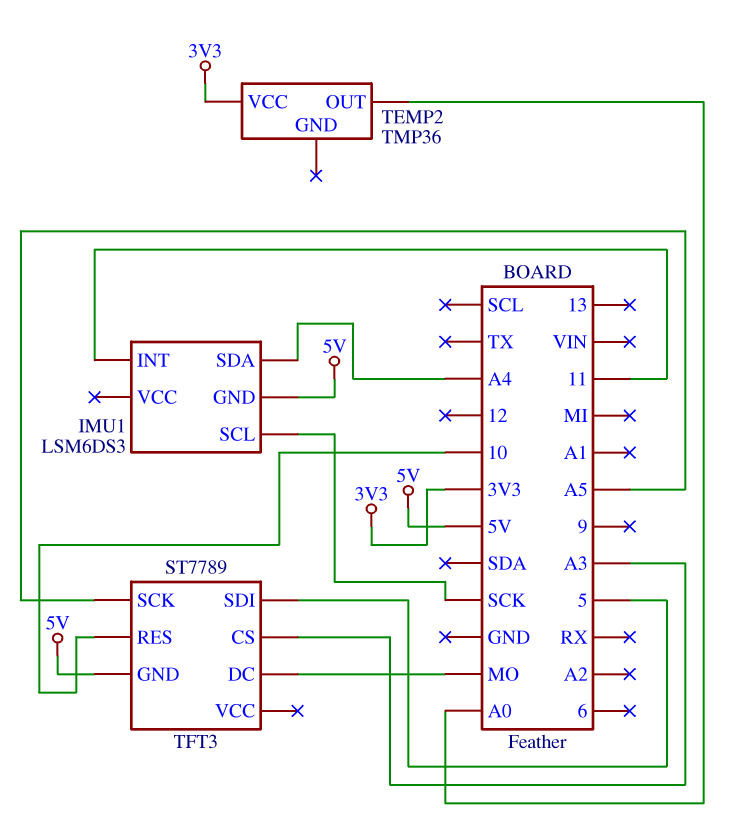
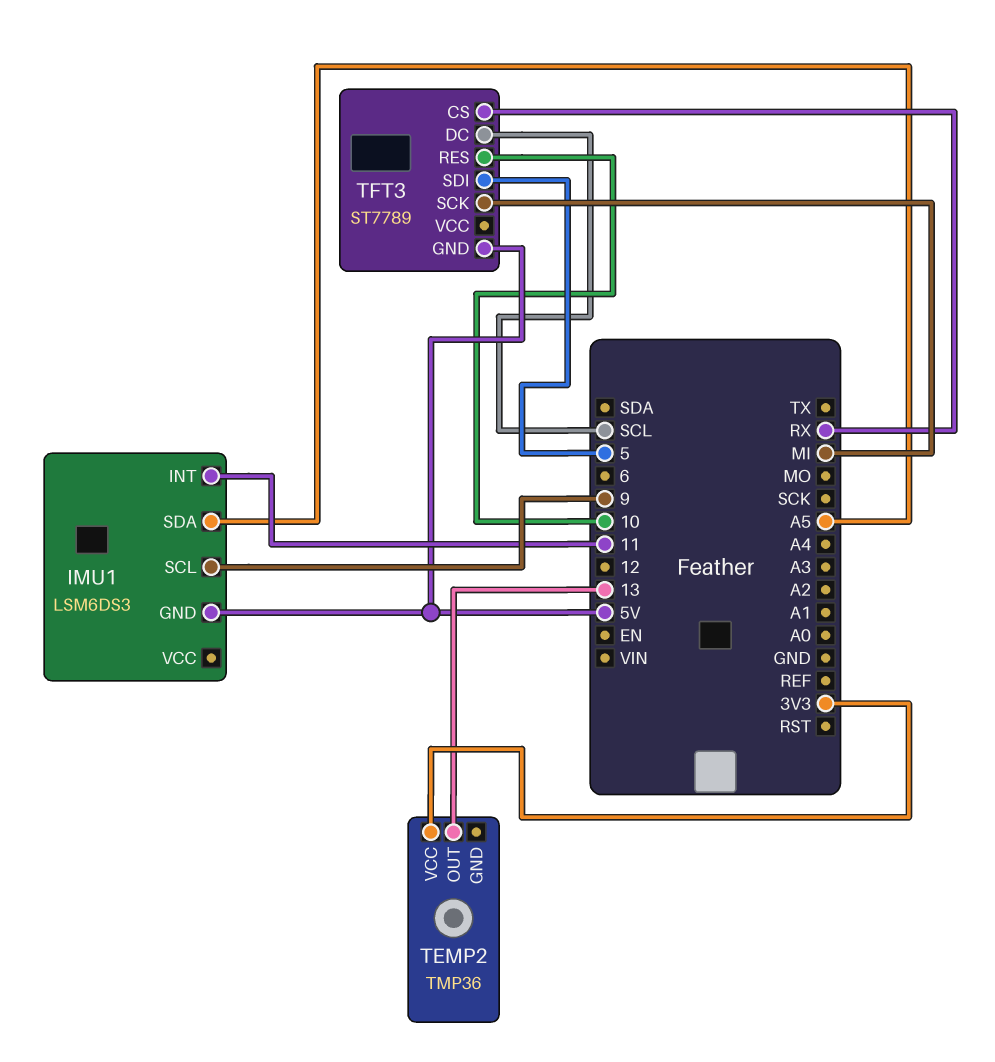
IMU1 pin SCL: SCK -> 9
IMU1 pin SDA: A4 -> A5
TEMP2 pin OUT: A0 -> 13
TFT3 pin CS: A3 -> RX
TFT3 pin DC: MO -> SCL
TFT3 pin SCK: A5 -> MI

